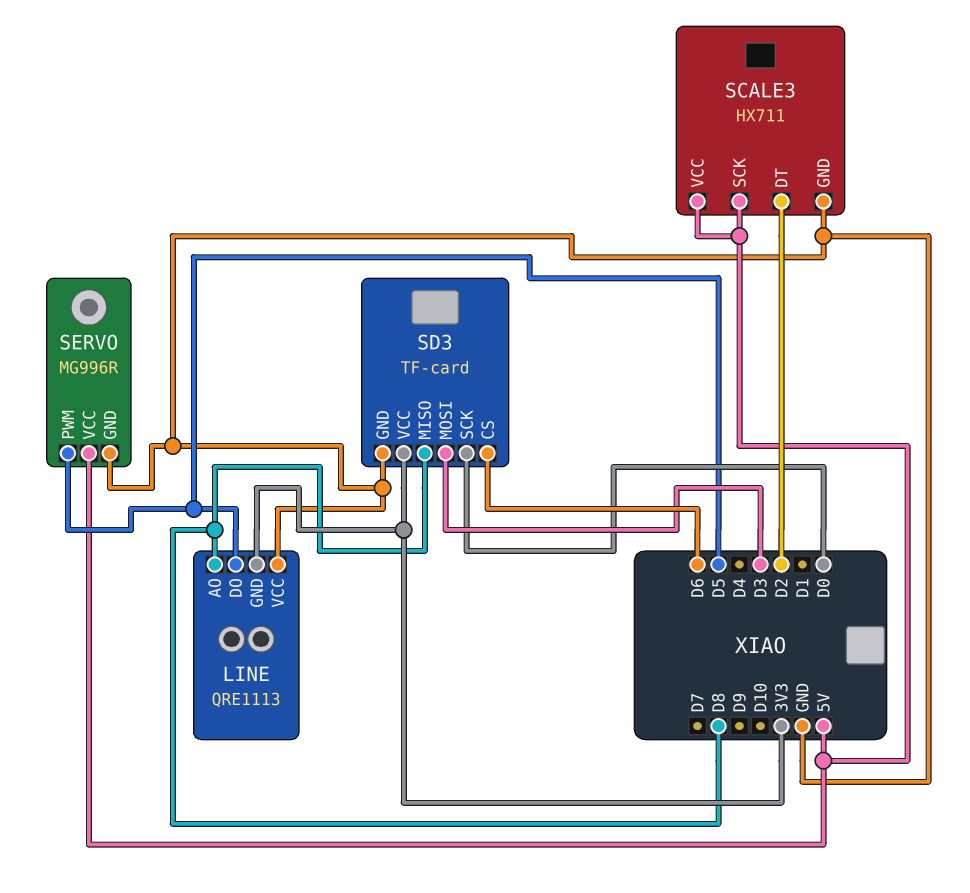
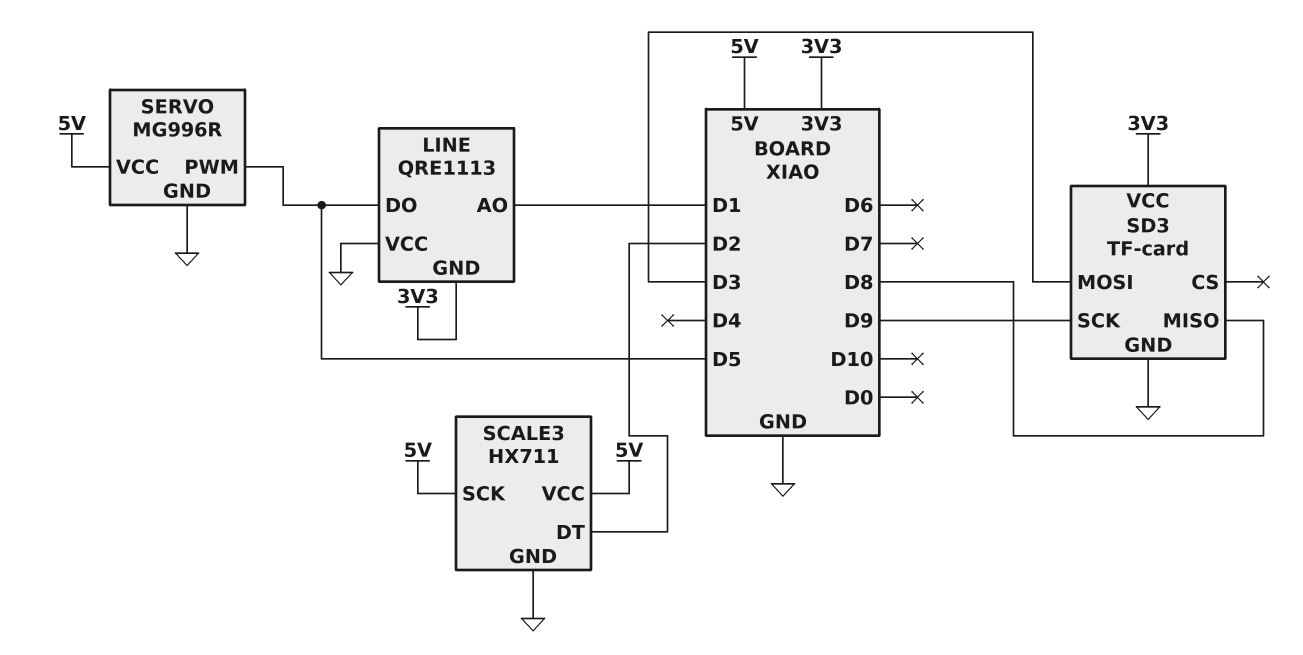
LINE pin AO: D8 -> D1
SD3 pin CS: D6 -> none
SD3 pin SCK: D0 -> D9

